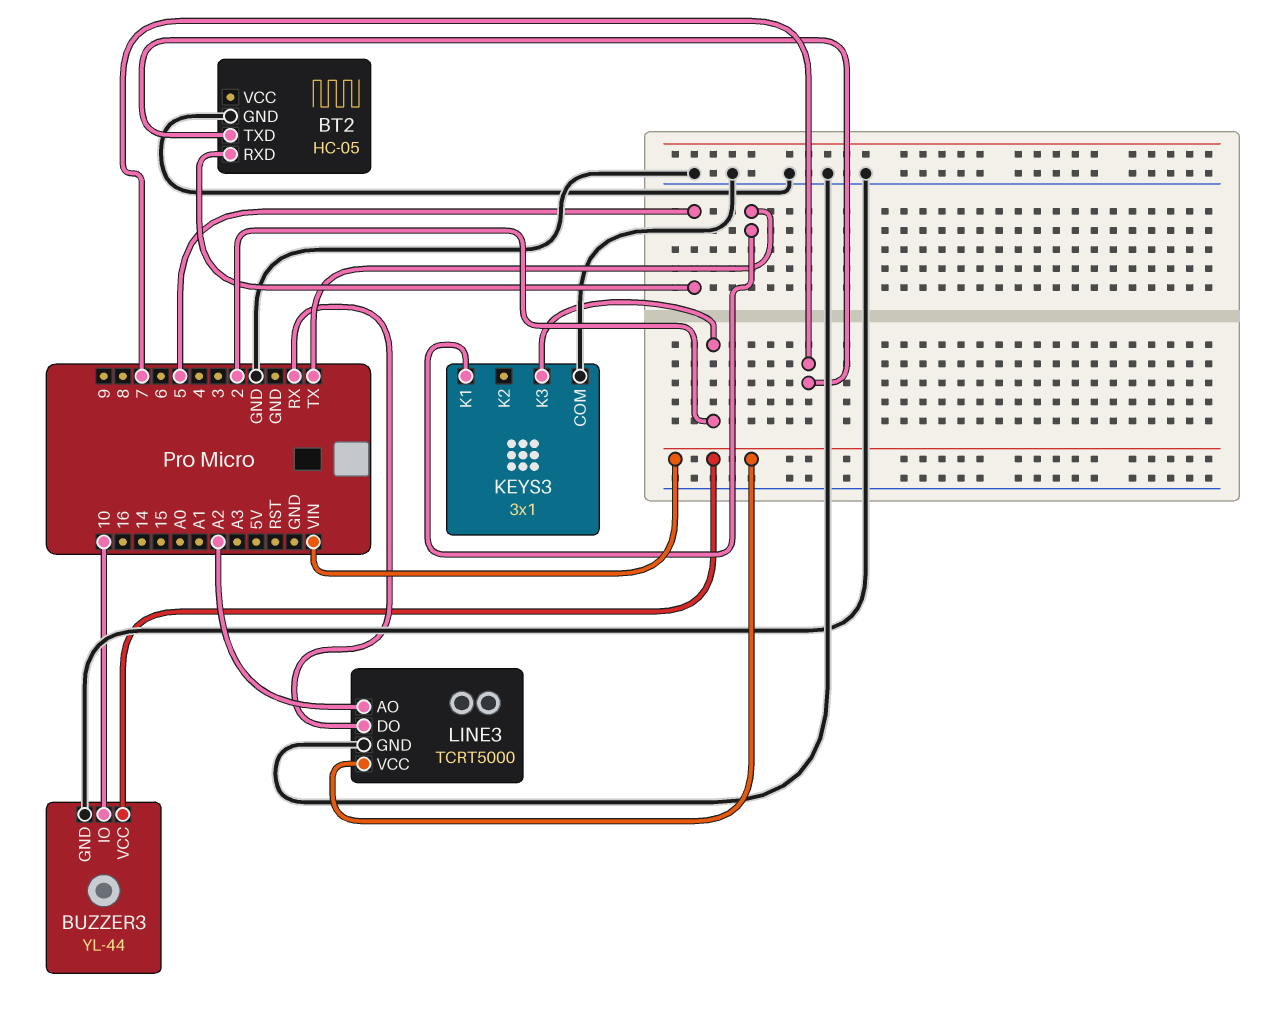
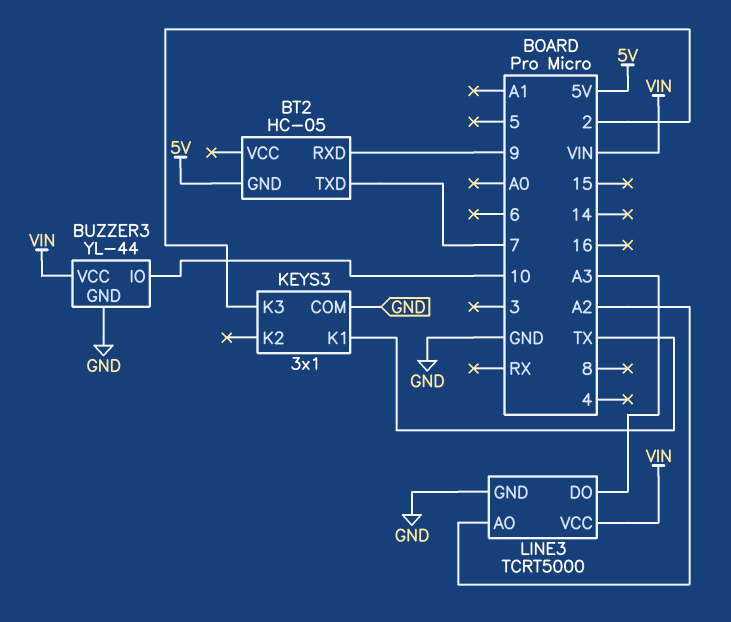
BT2 pin GND: GND -> 5V
BT2 pin RXD: 5 -> 9
LINE3 pin DO: RX -> A3

